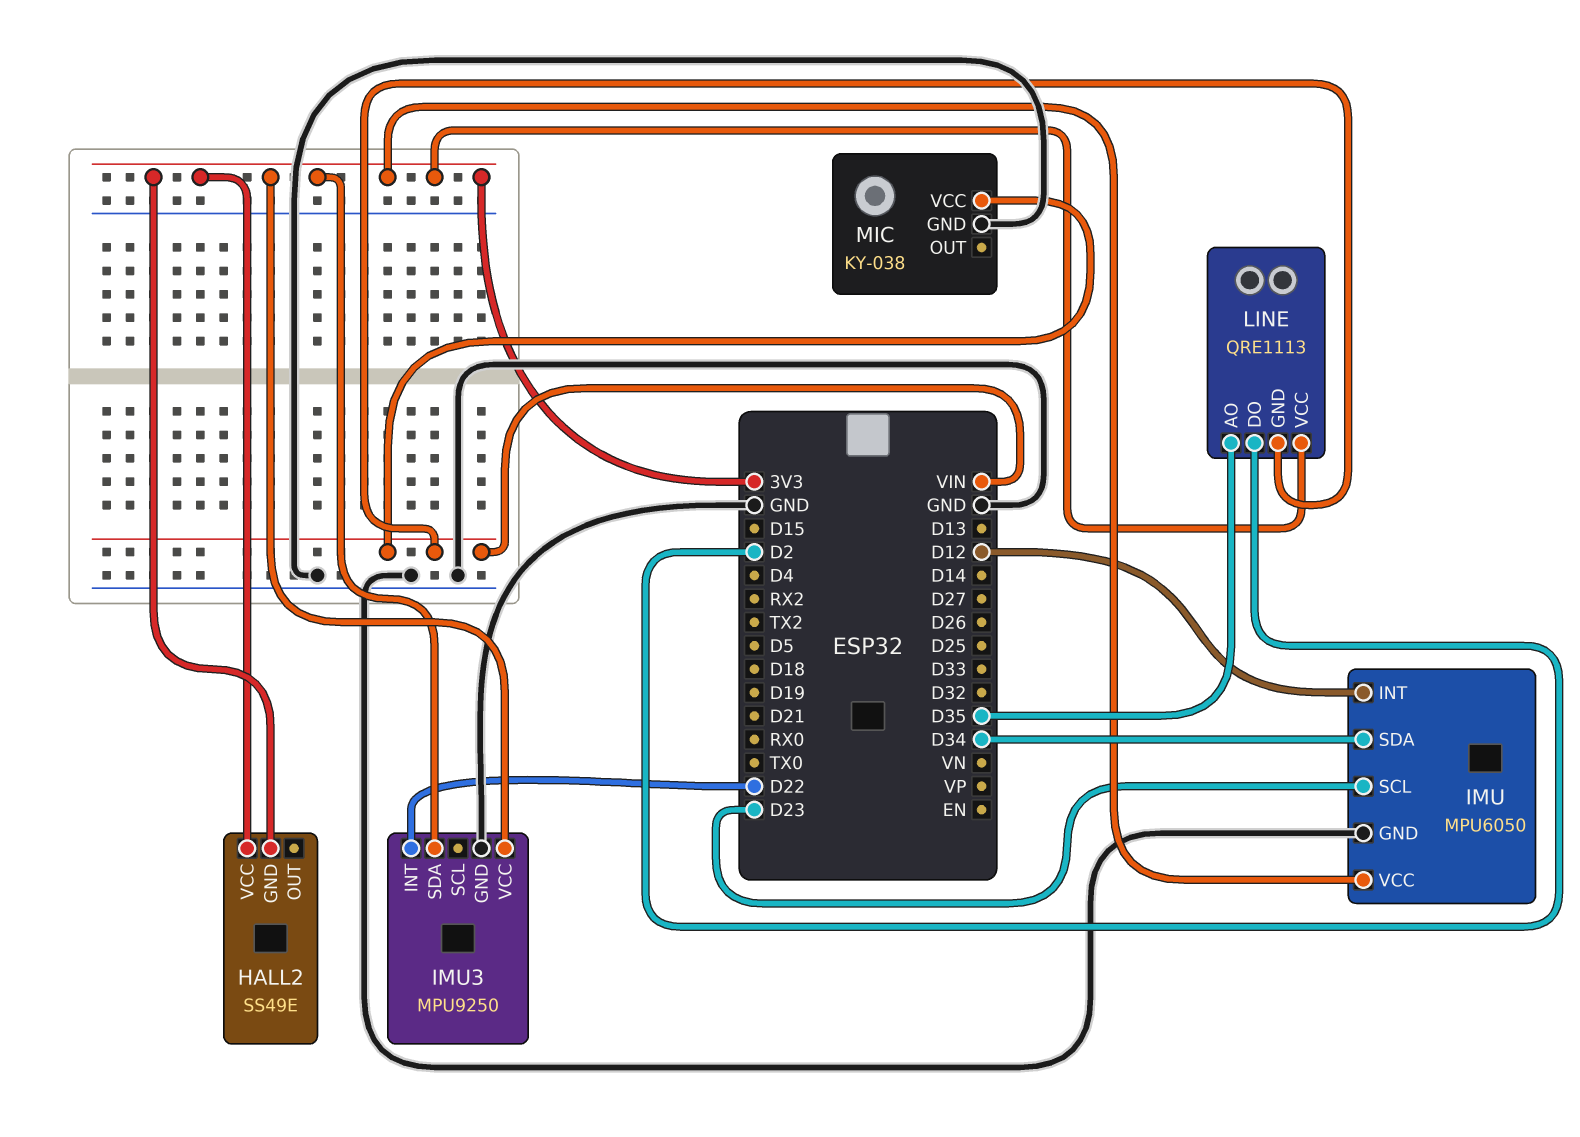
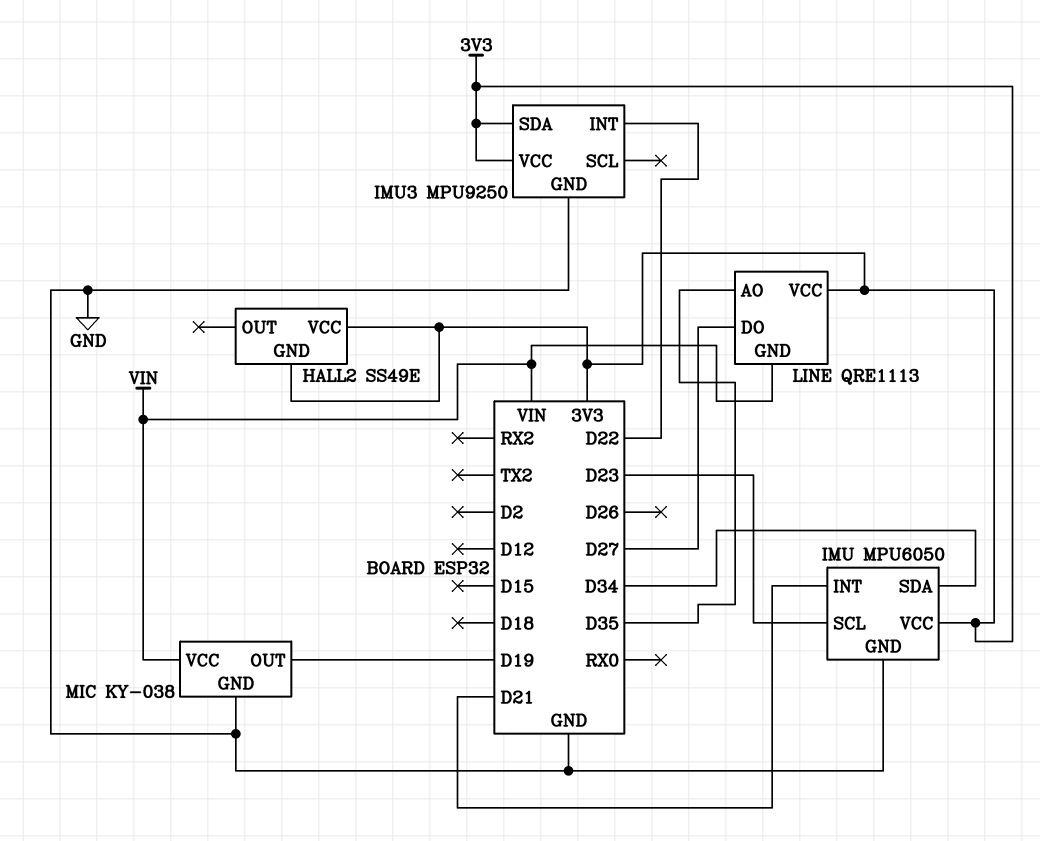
IMU pin INT: D12 -> D21
LINE pin DO: D2 -> D27
MIC pin OUT: none -> D19

